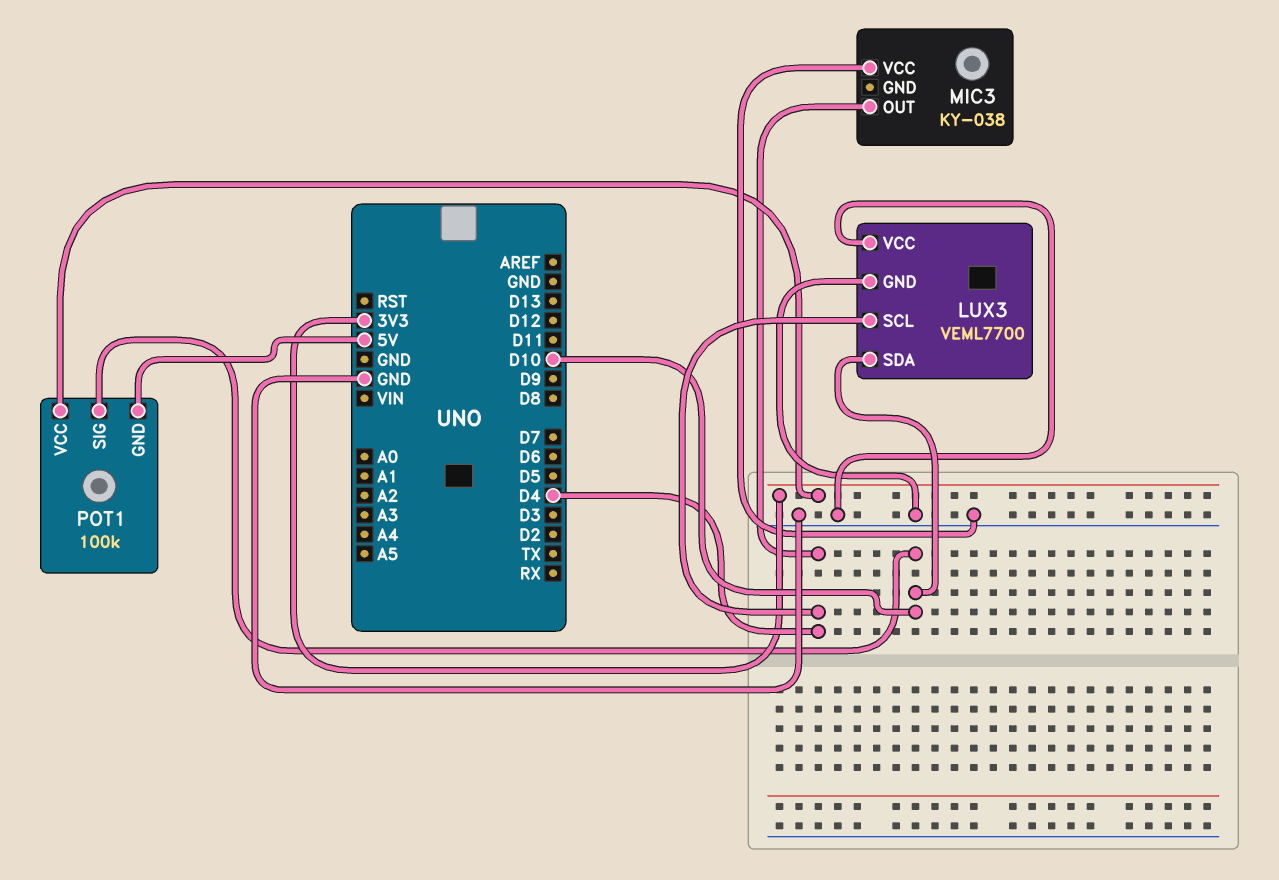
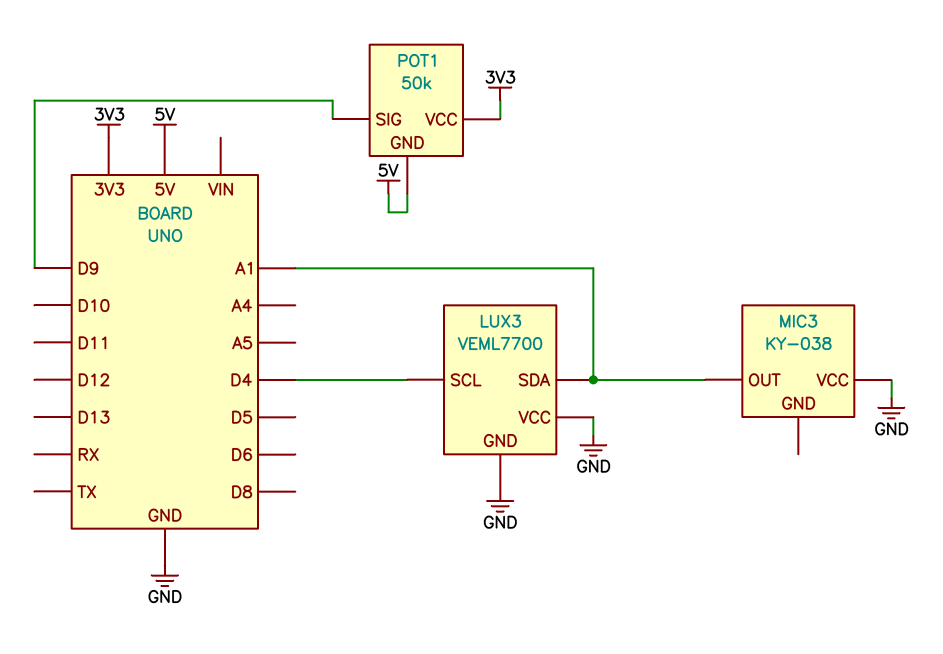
LUX3 pin SDA: D10 -> A1
MIC3 pin OUT: D4 -> A1
POT1: 100k -> 50k
POT1 pin SIG: D10 -> D9

